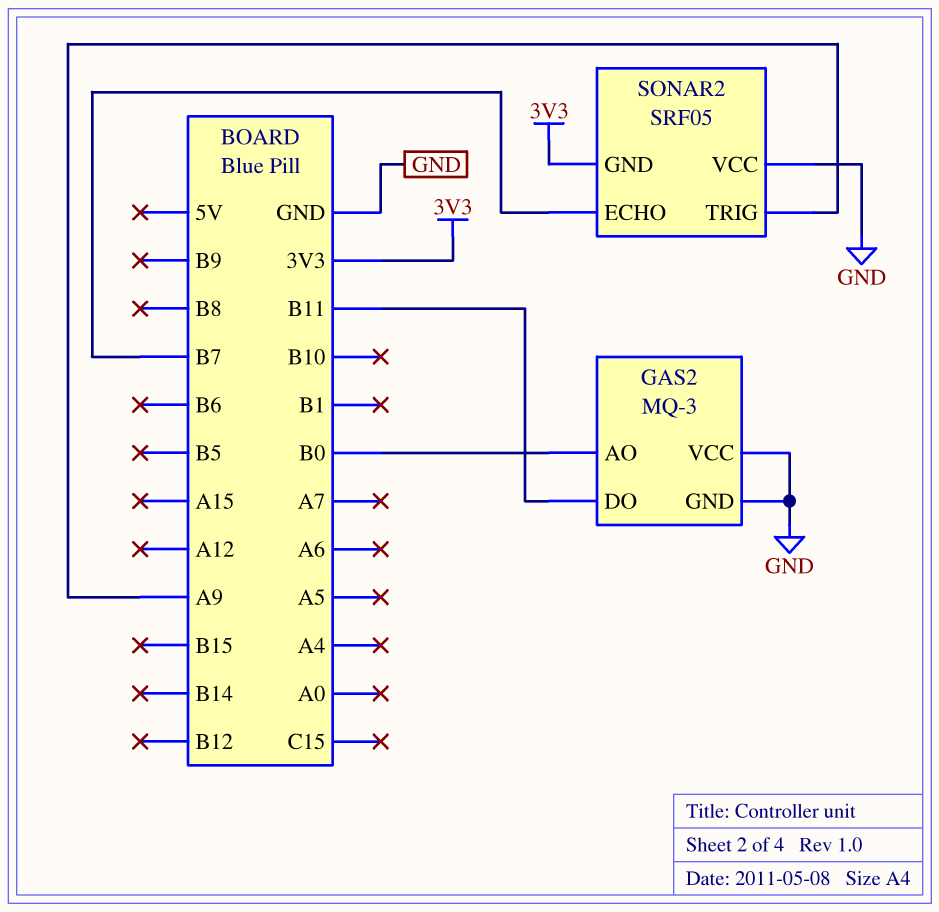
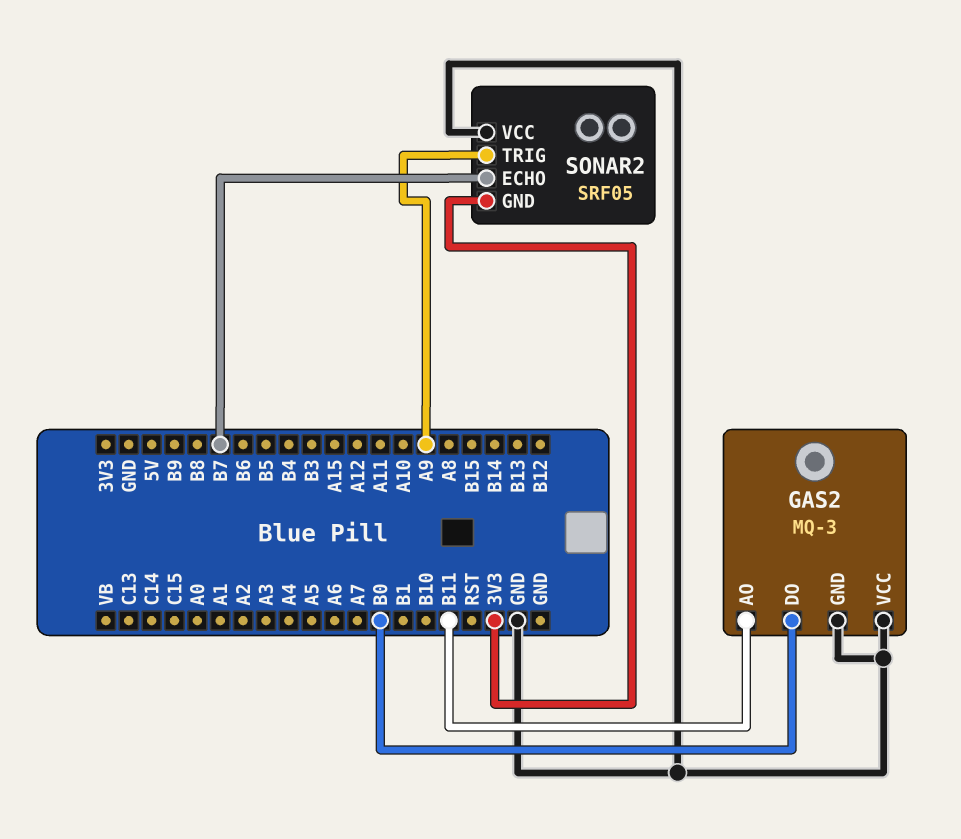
GAS2 pin AO: B0 -> B11
GAS2 pin DO: B11 -> B0

